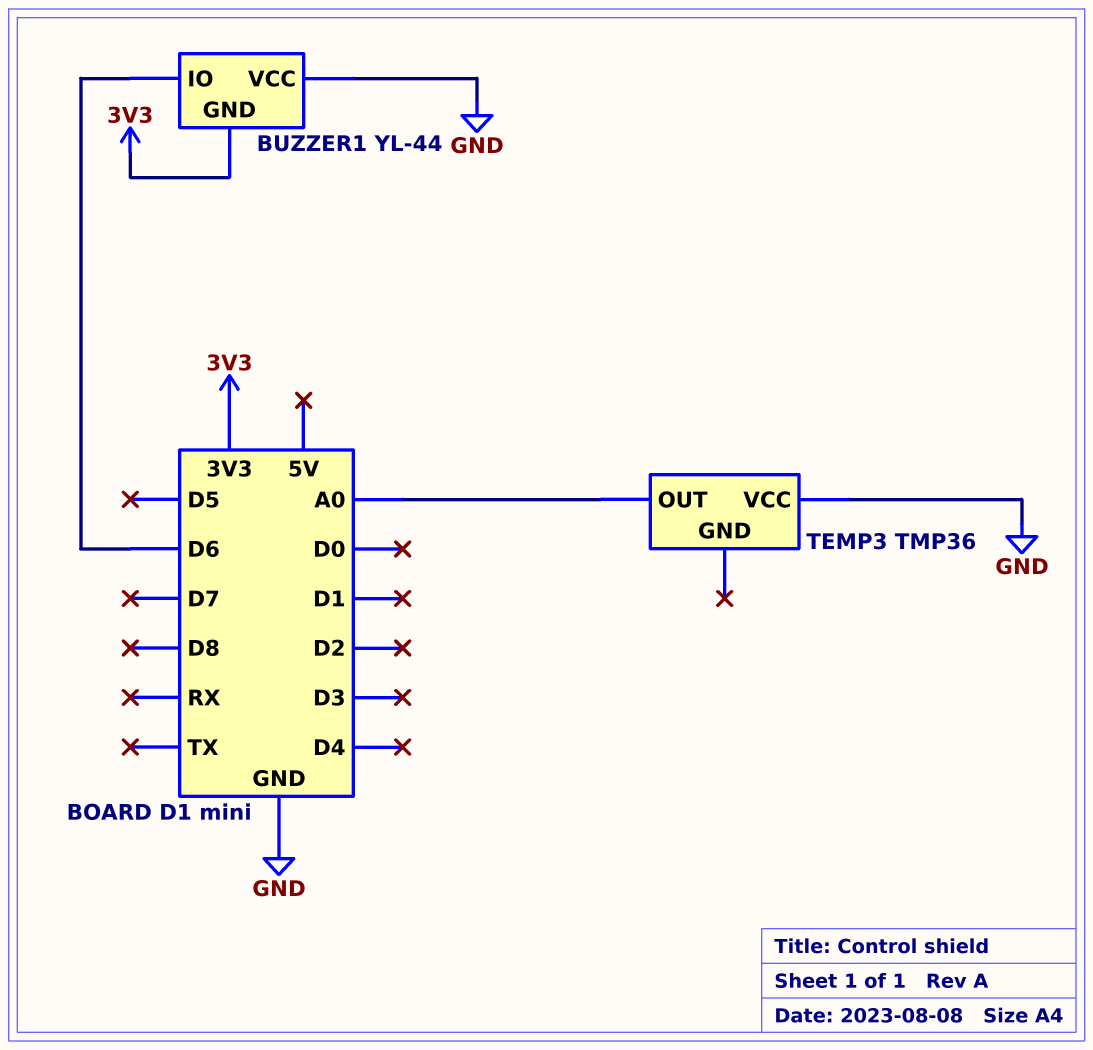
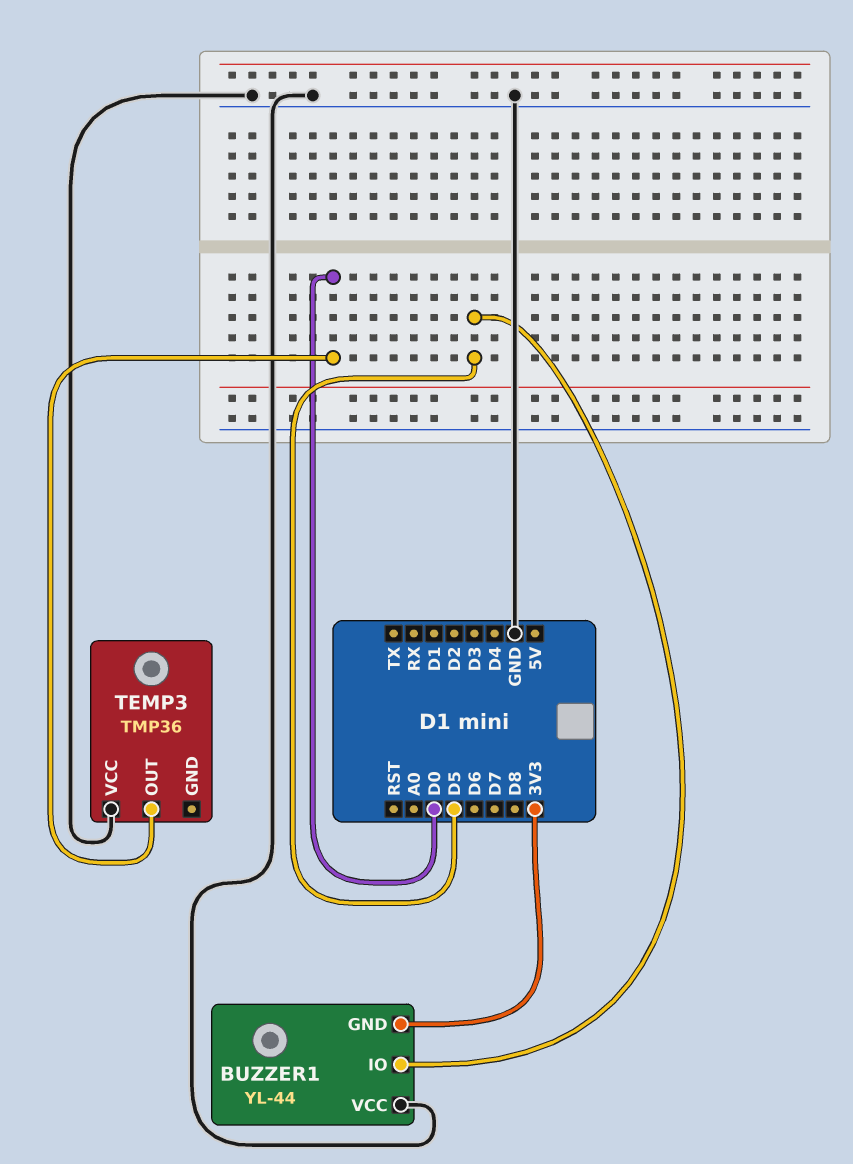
BUZZER1 pin IO: D6 -> D5
TEMP3 pin OUT: A0 -> D0

